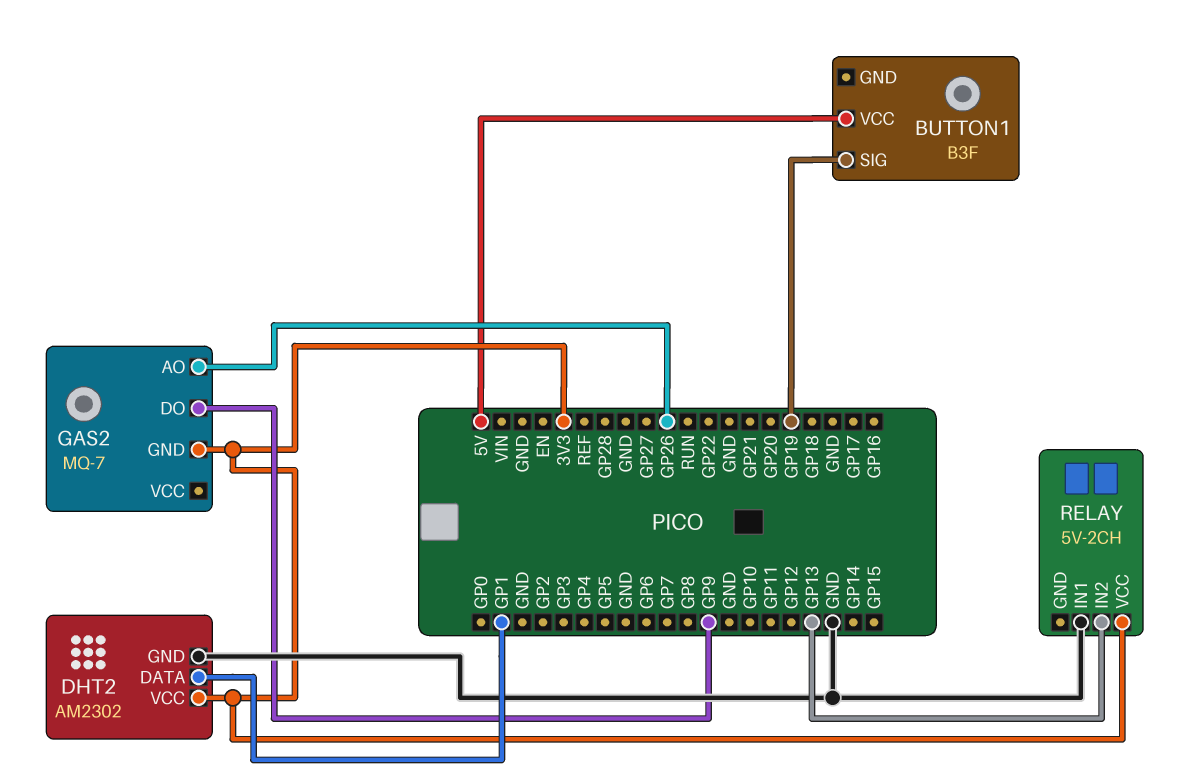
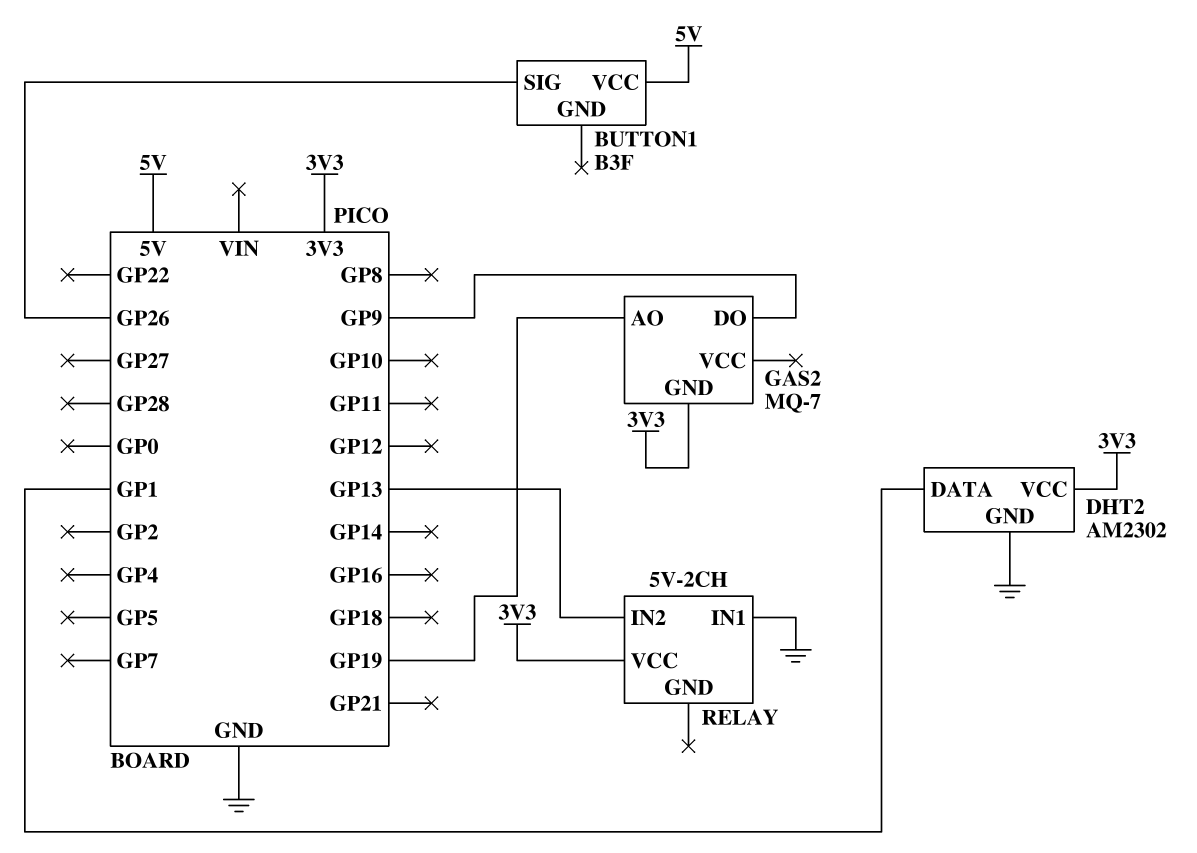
BUTTON1 pin SIG: GP19 -> GP26
GAS2 pin AO: GP26 -> GP19

